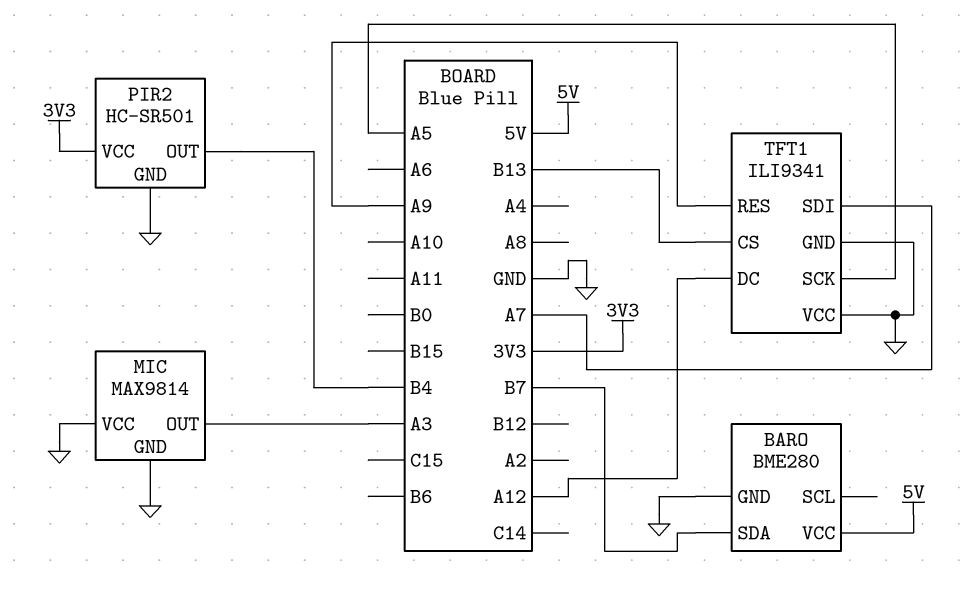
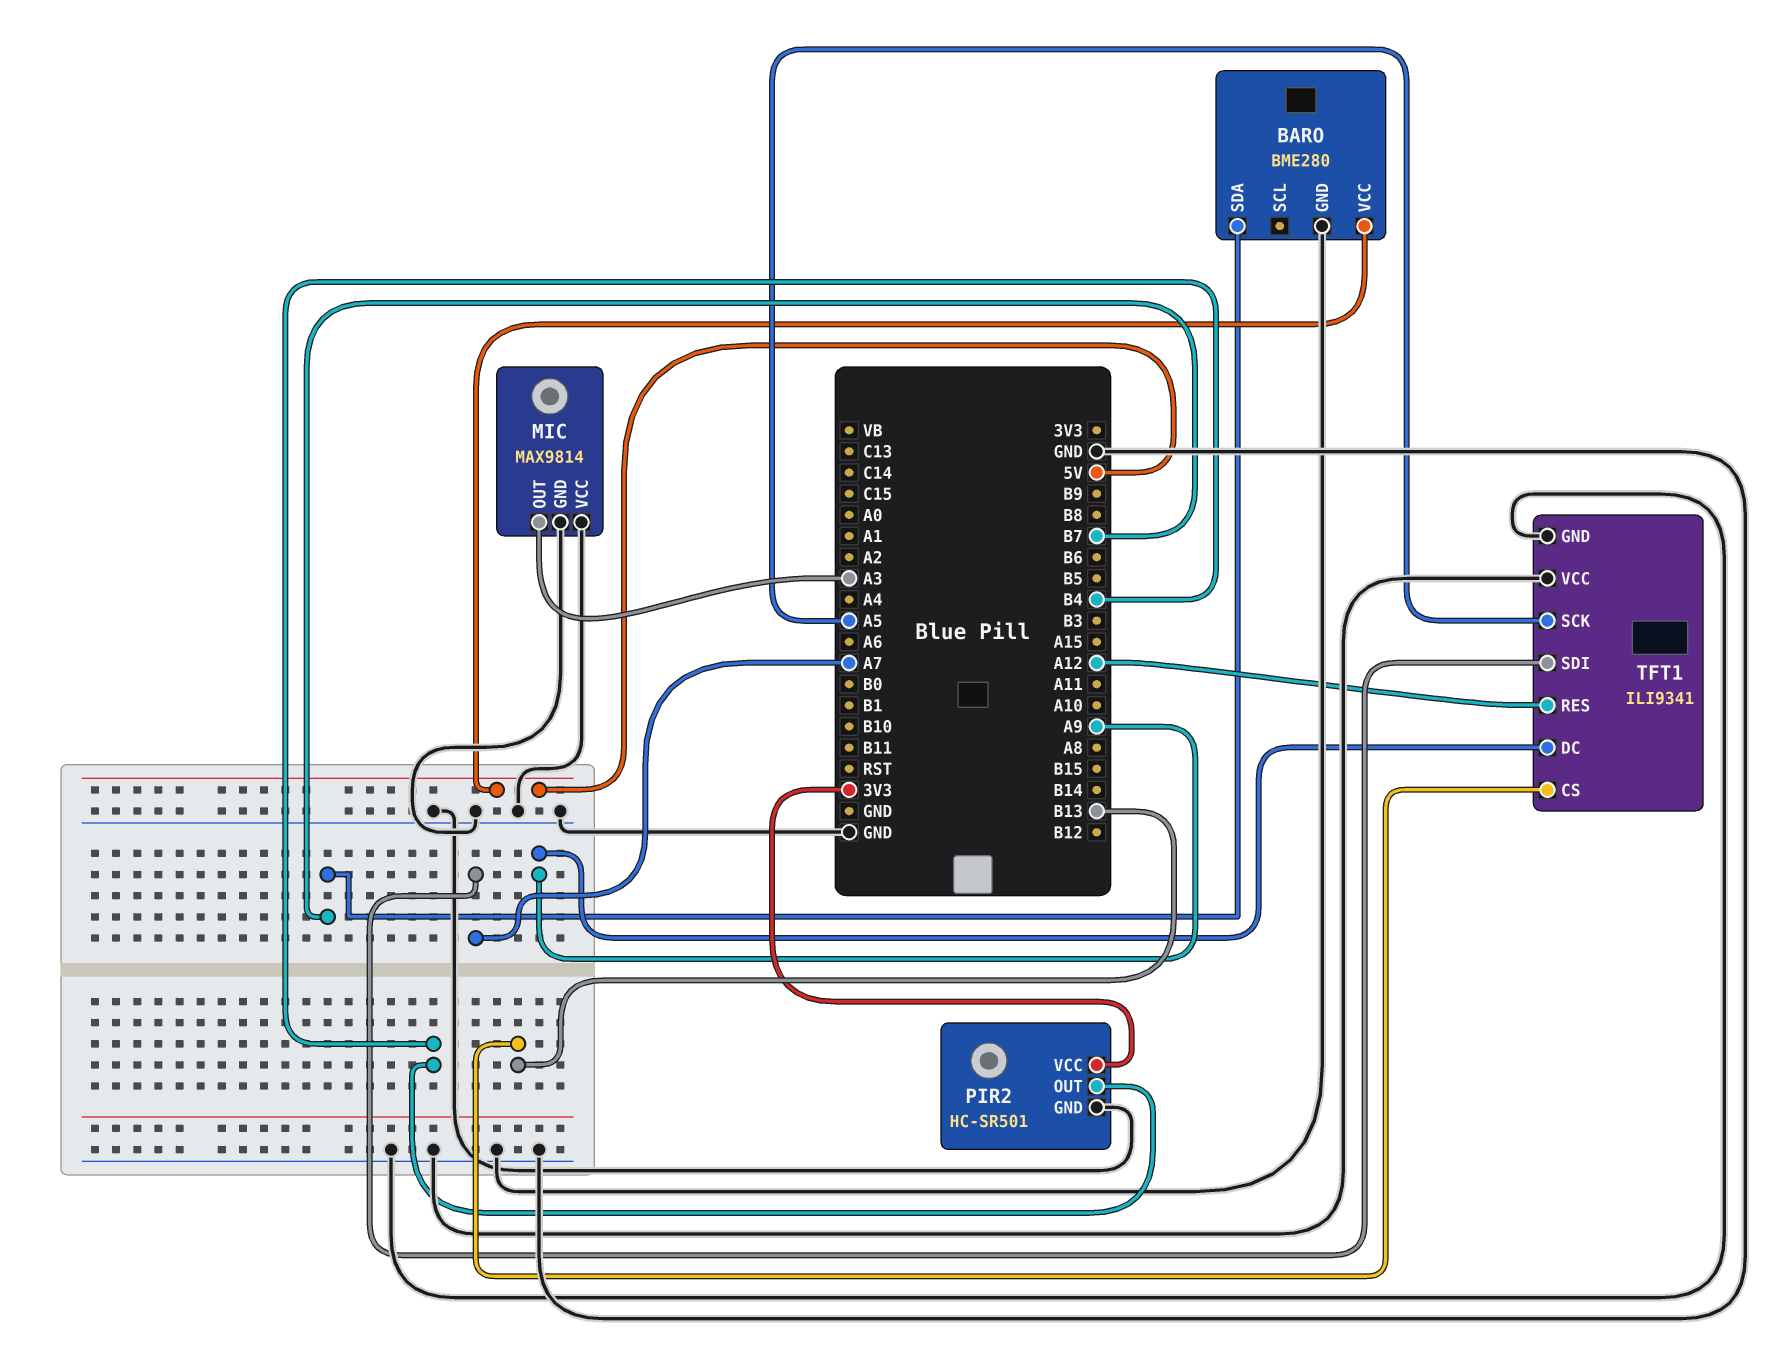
TFT1 pin DC: A12 -> A9
TFT1 pin RES: A9 -> A12

